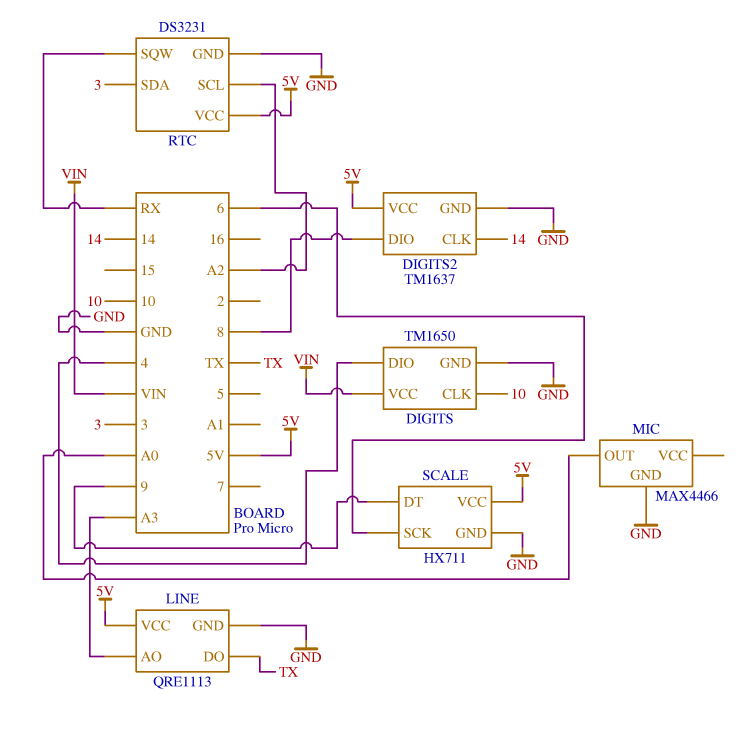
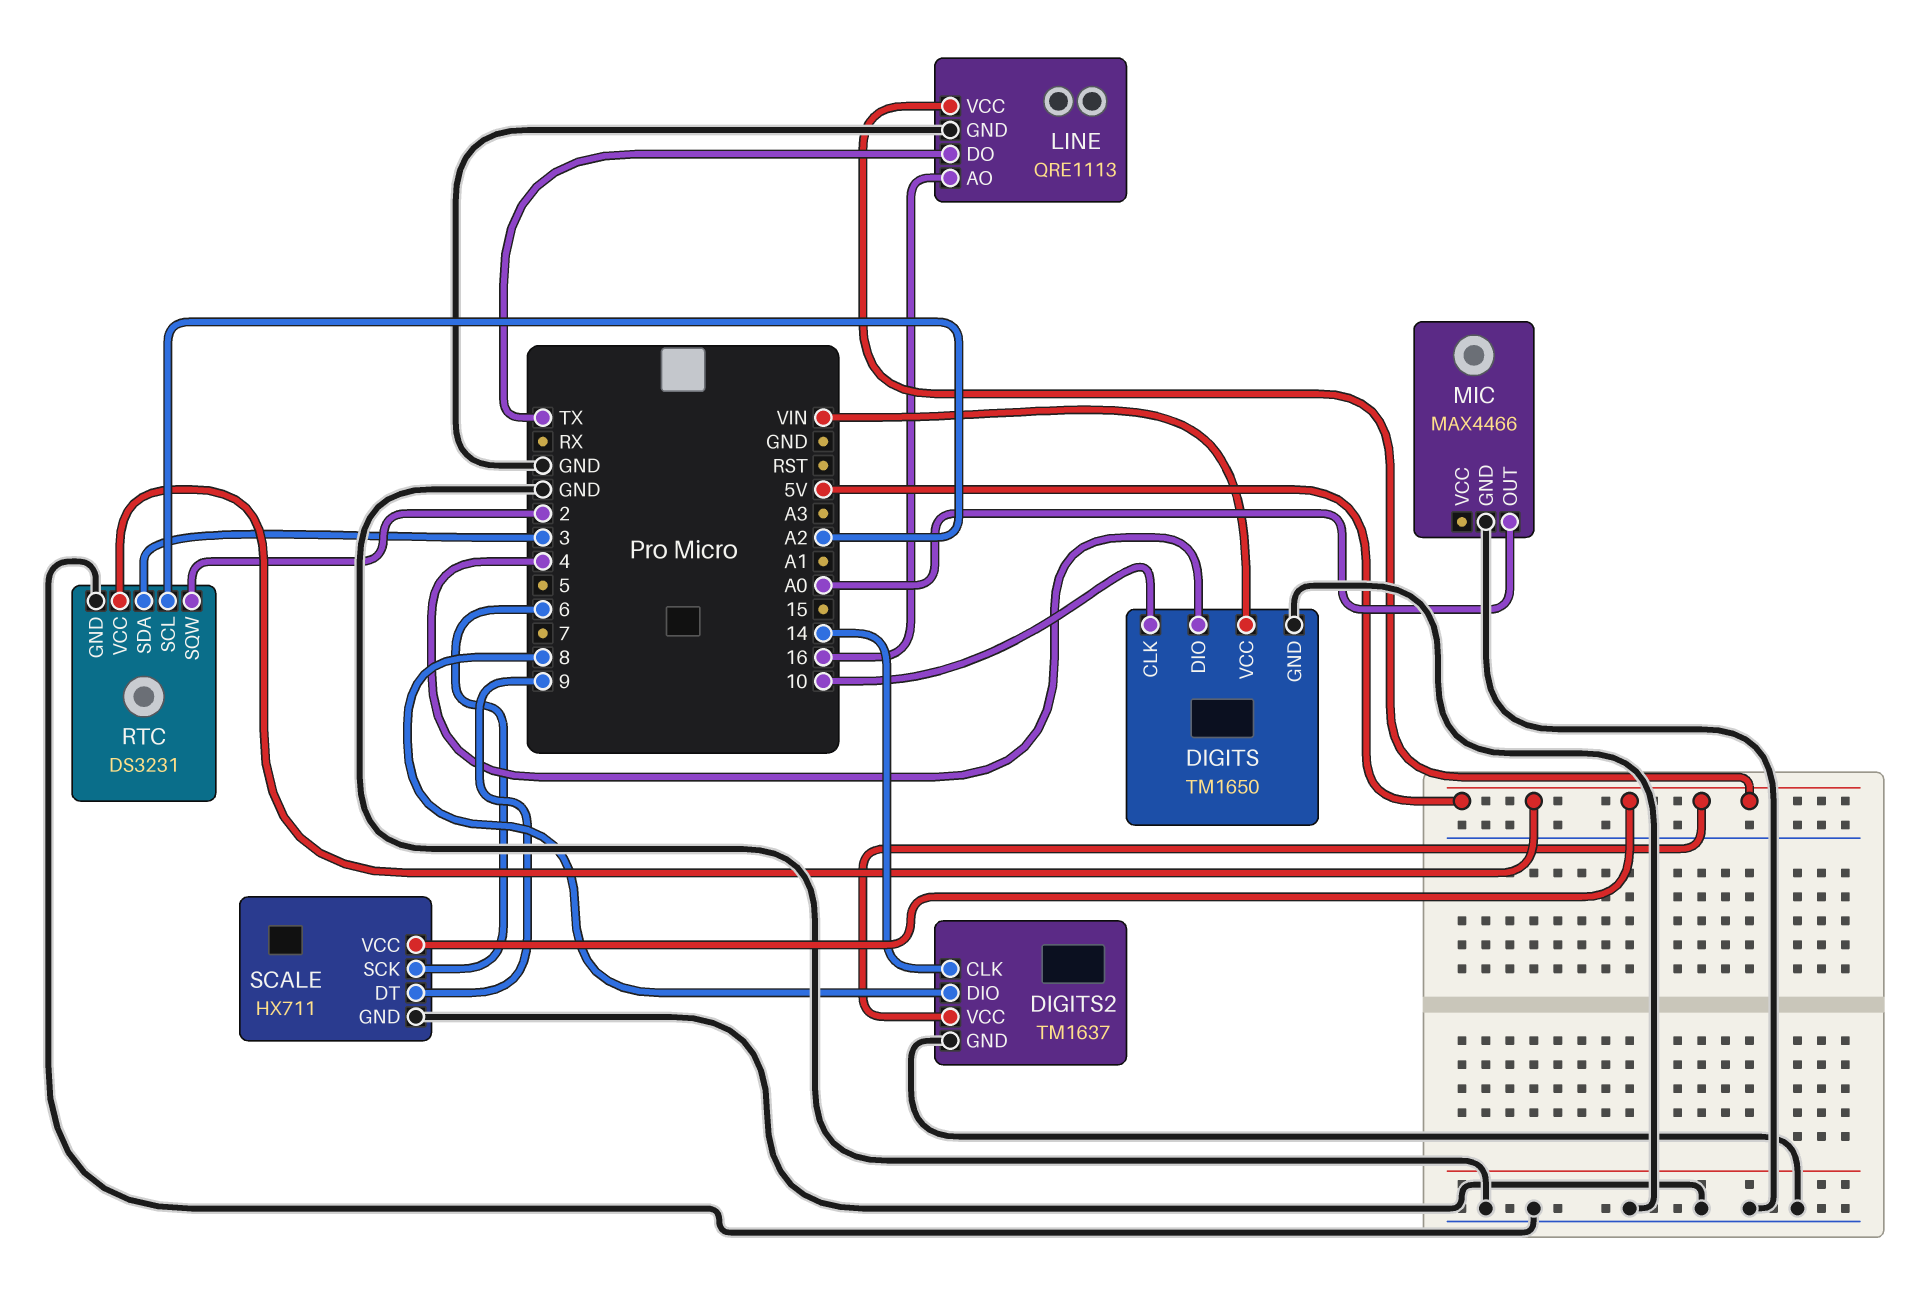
LINE pin AO: A3 -> 16
RTC pin SQW: RX -> 2

